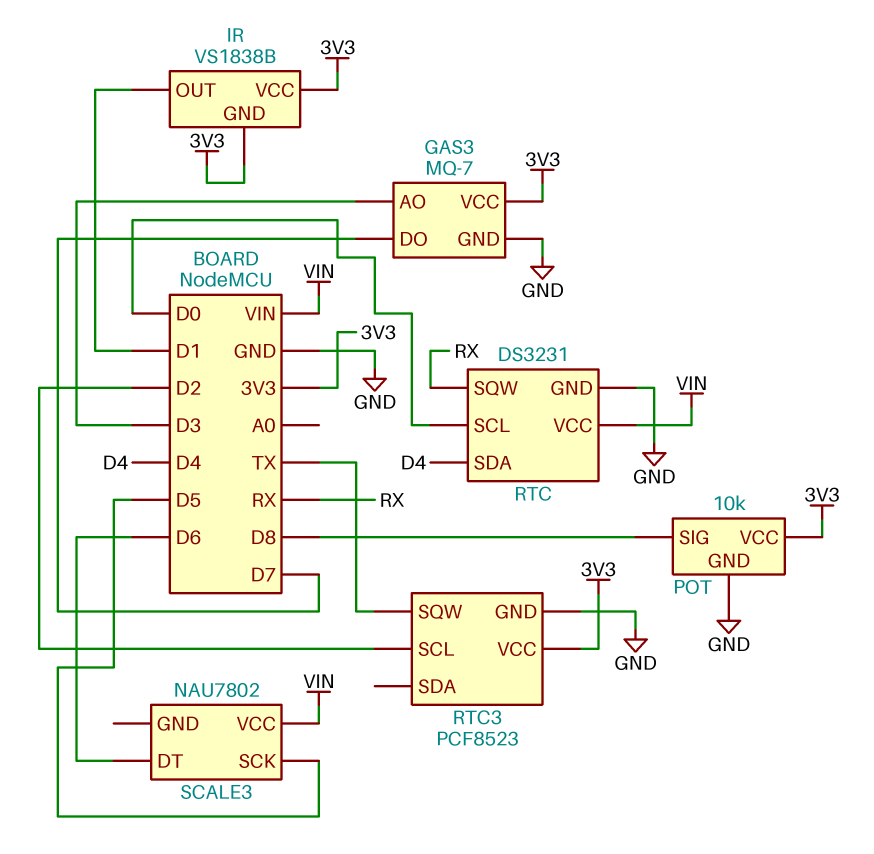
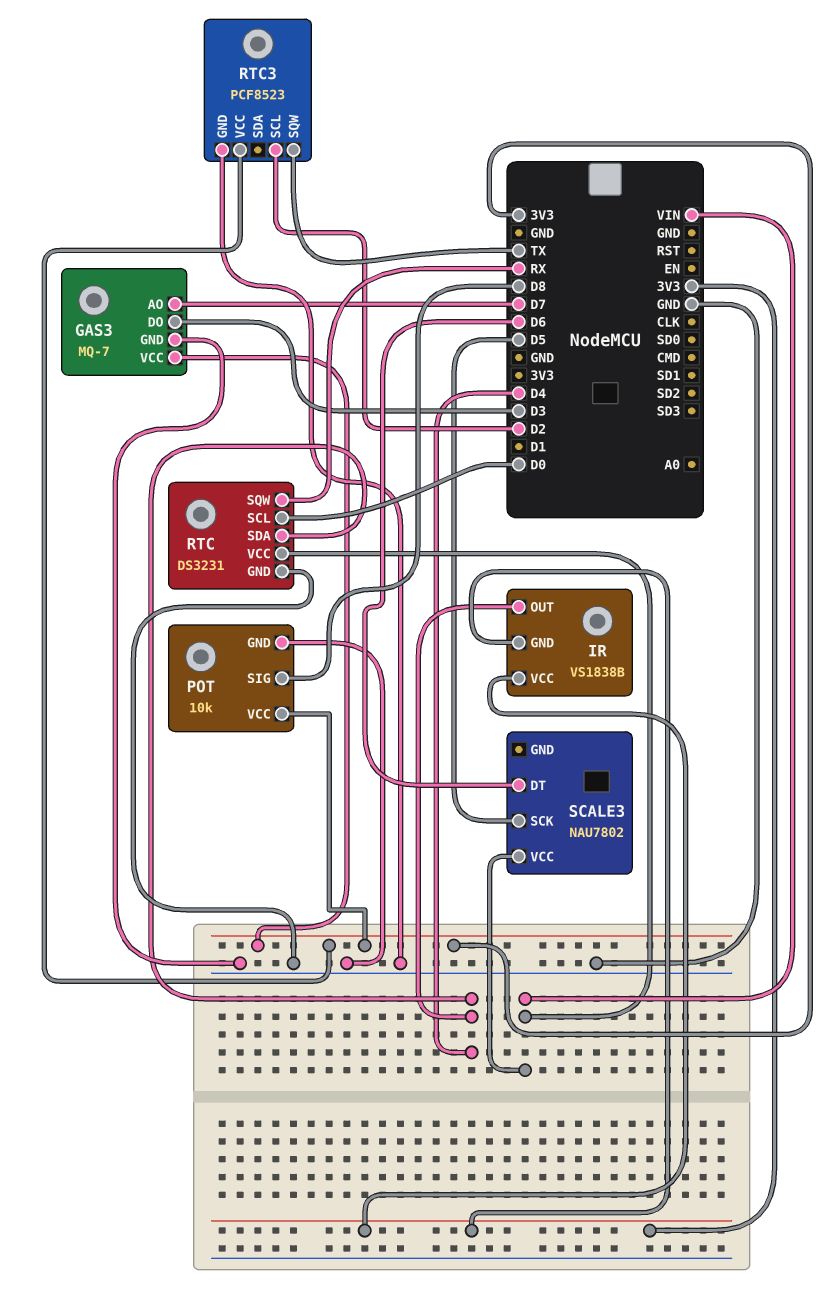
GAS3 pin AO: D3 -> D7
GAS3 pin DO: D7 -> D3
IR pin OUT: D1 -> D4

